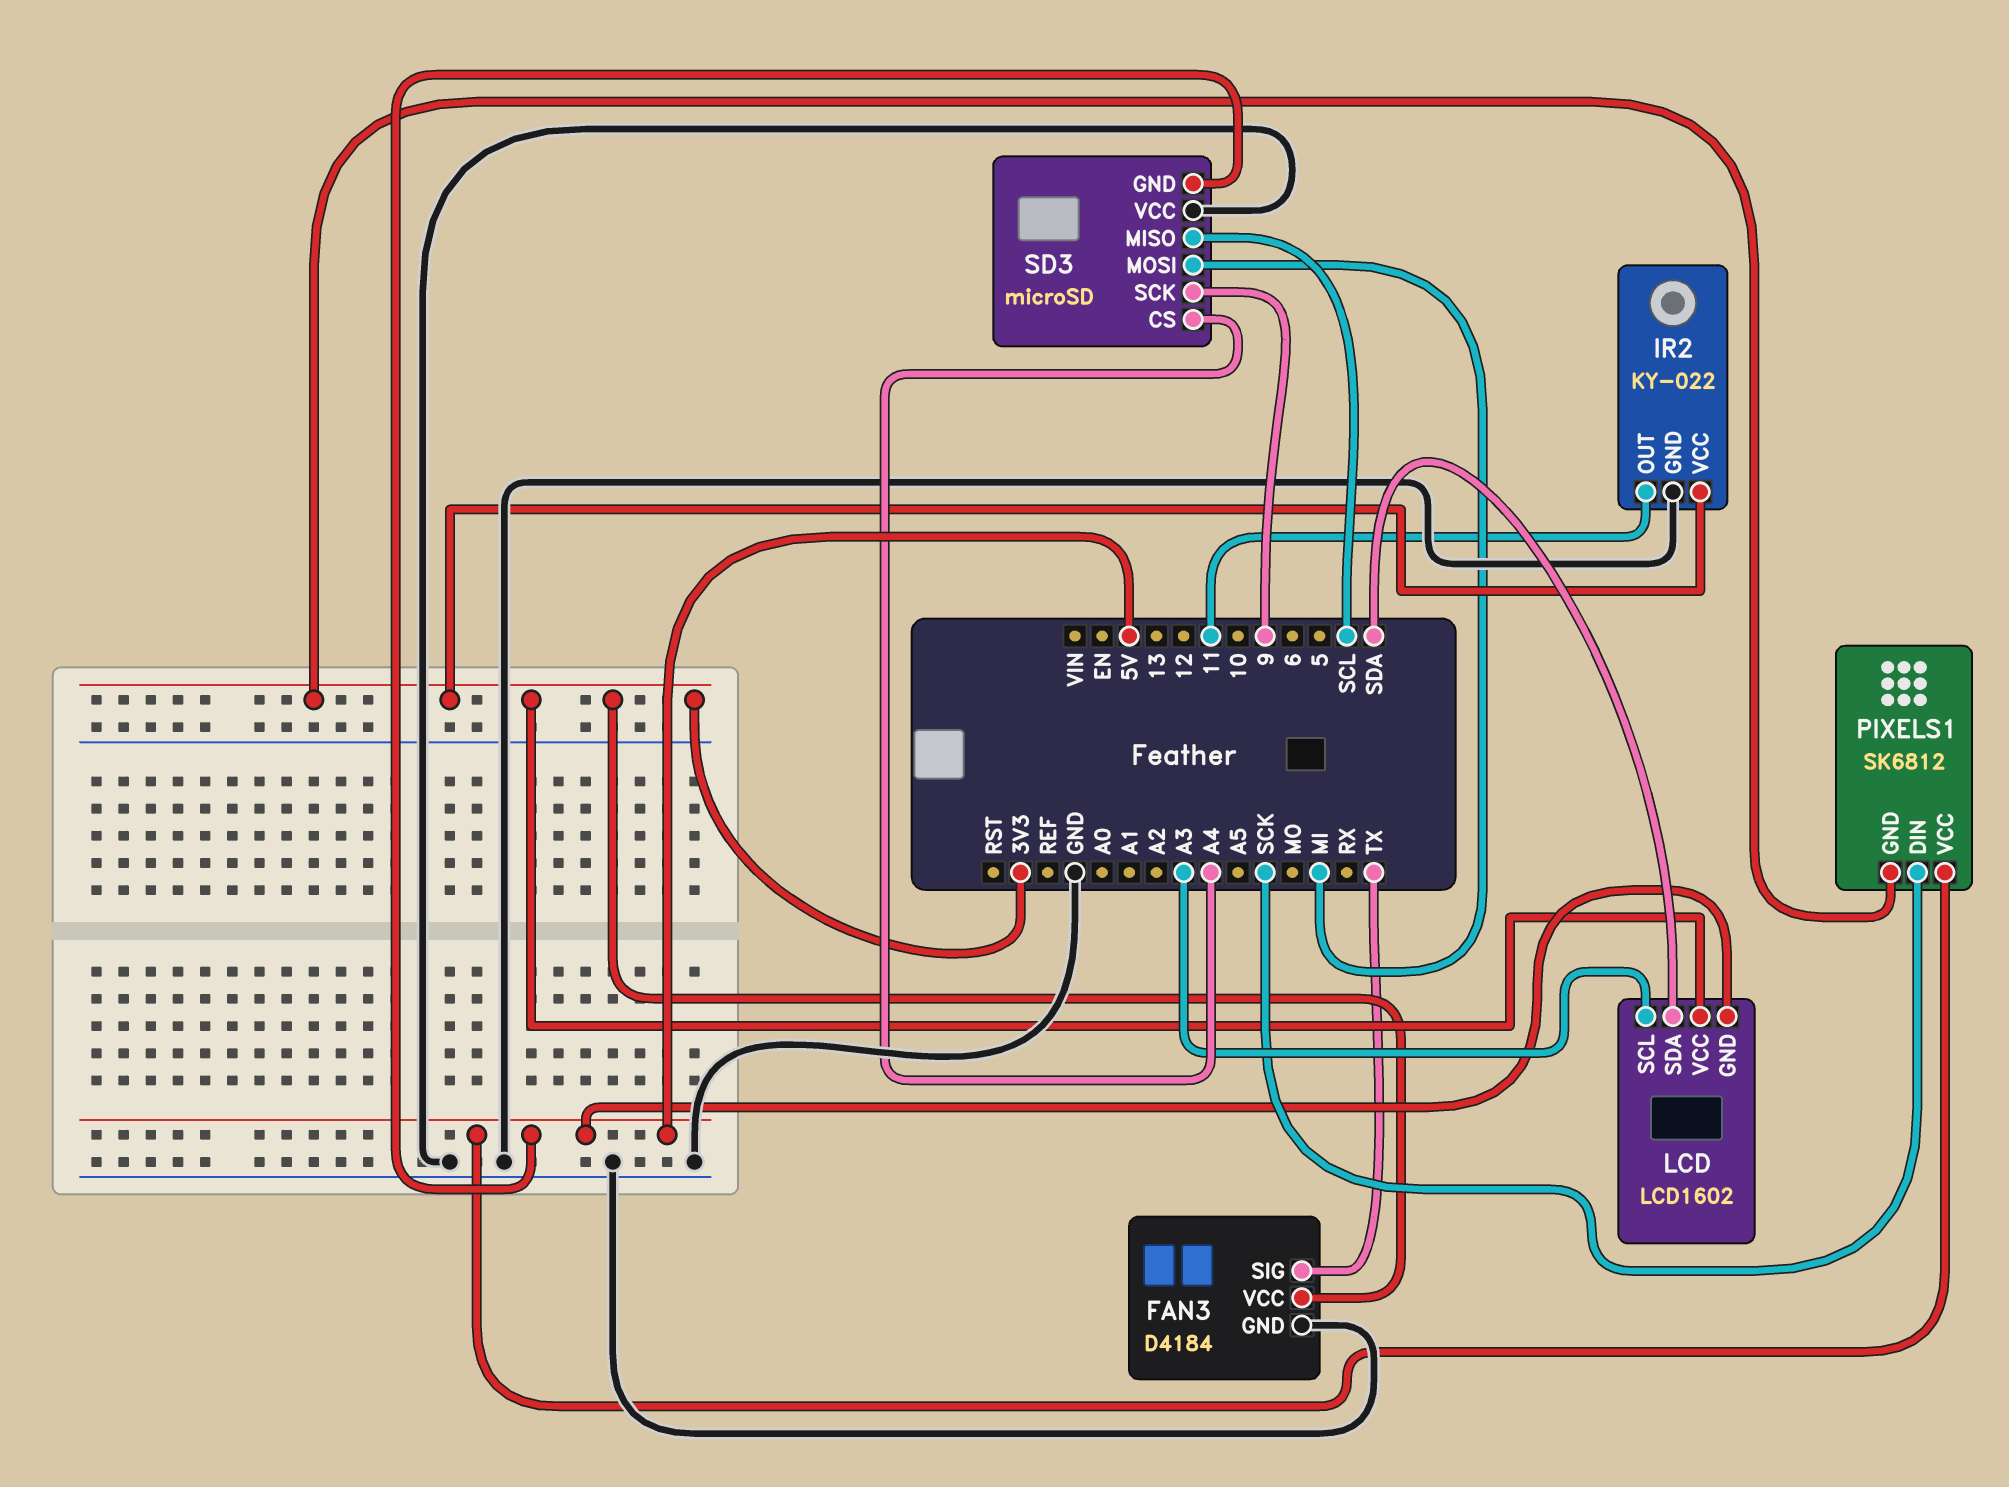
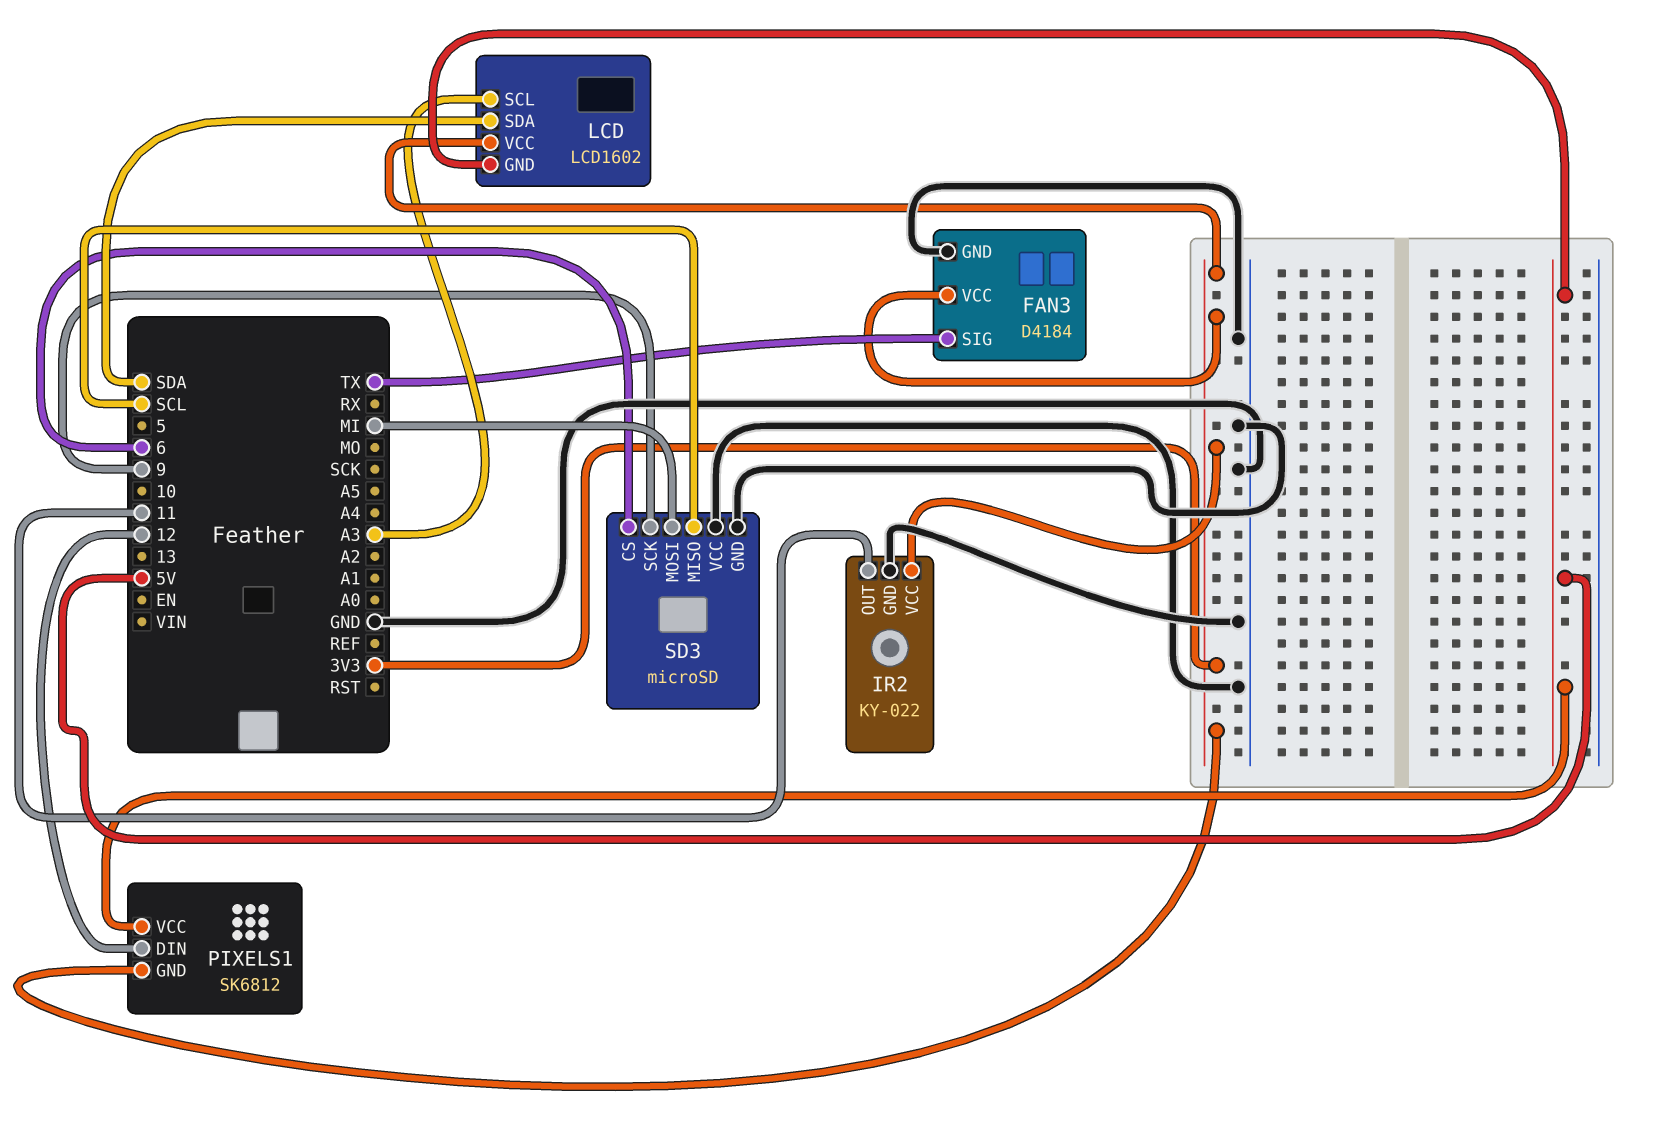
PIXELS1 pin DIN: SCK -> 12
SD3 pin CS: A4 -> 6
SD3 pin GND: 5V -> GND

